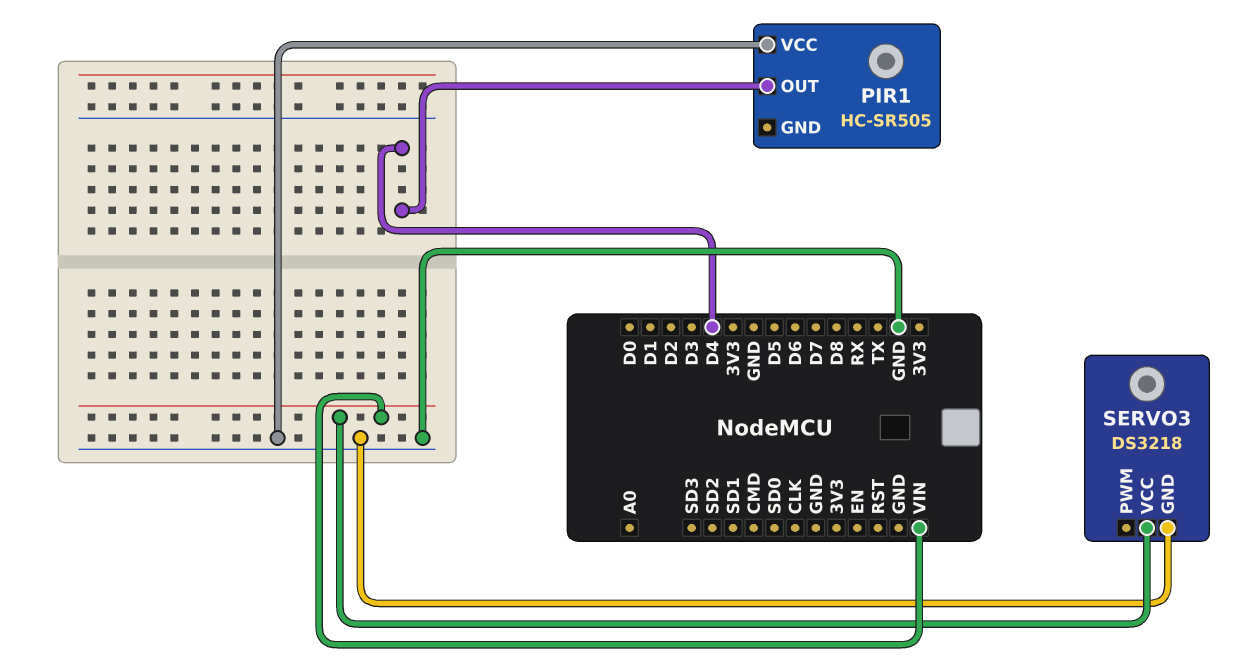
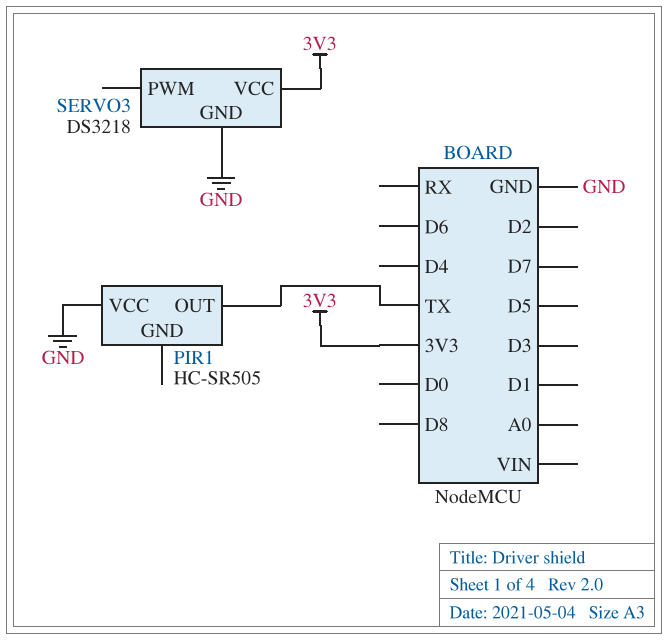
PIR1 pin OUT: D4 -> TX
SERVO3 pin VCC: VIN -> 3V3

